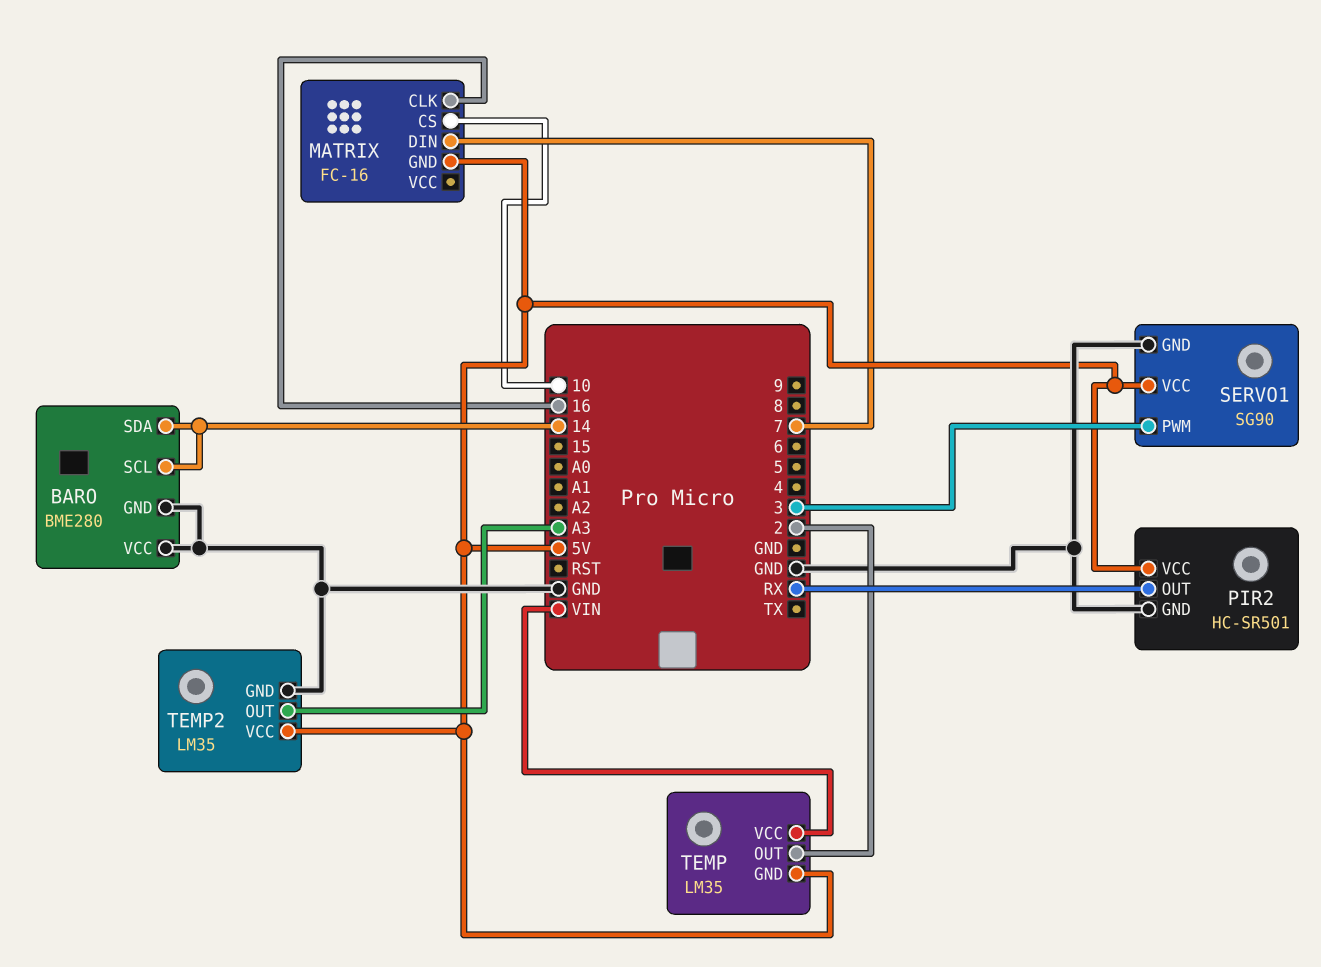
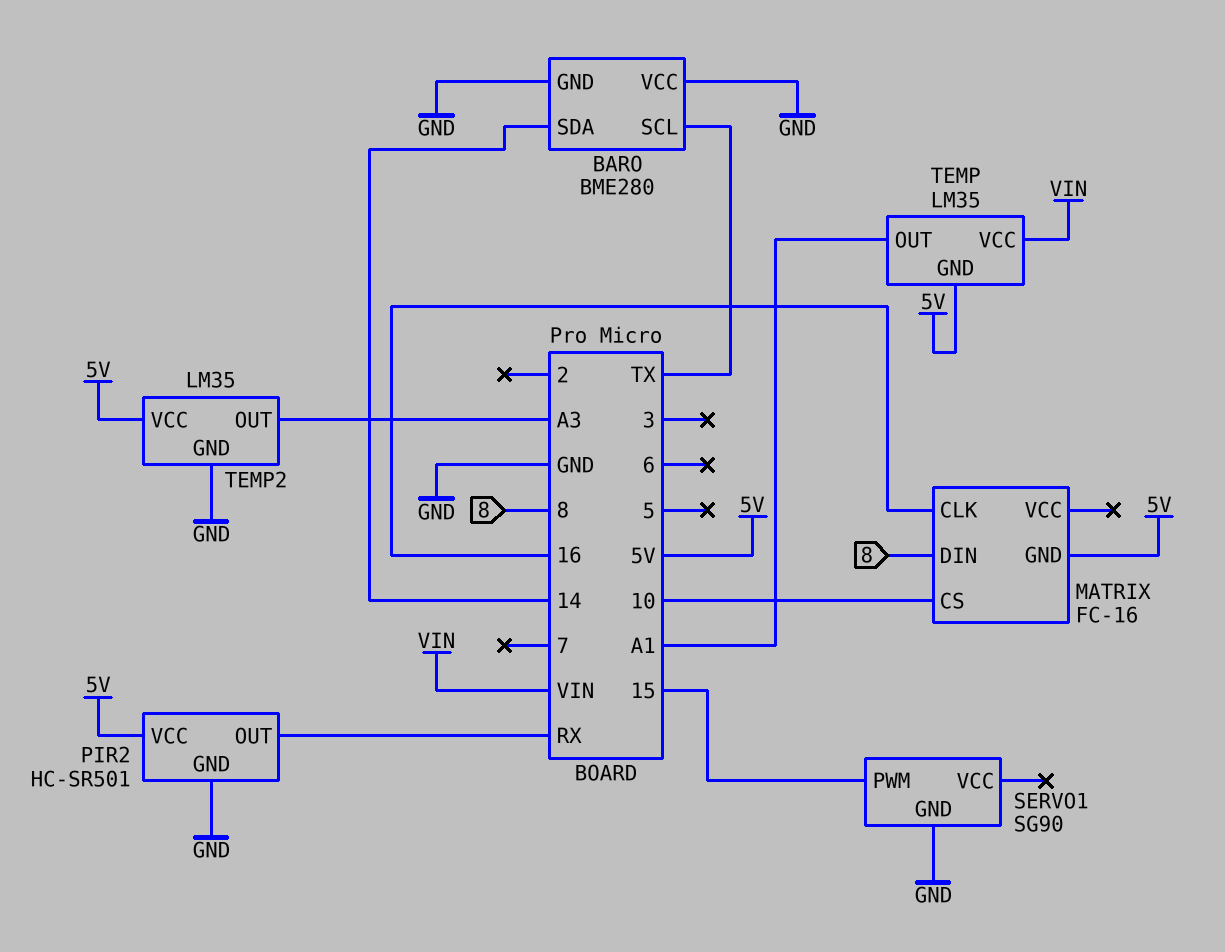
BARO pin SCL: 14 -> TX
MATRIX pin DIN: 7 -> 8
SERVO1 pin PWM: 3 -> 15
SERVO1 pin VCC: 5V -> none
TEMP pin OUT: 2 -> A1

